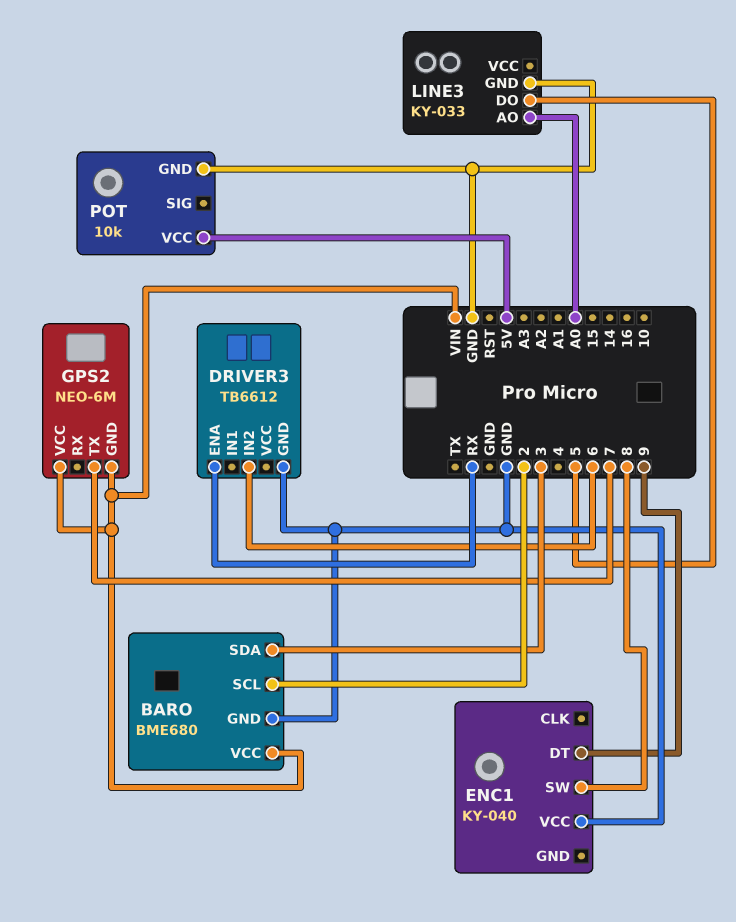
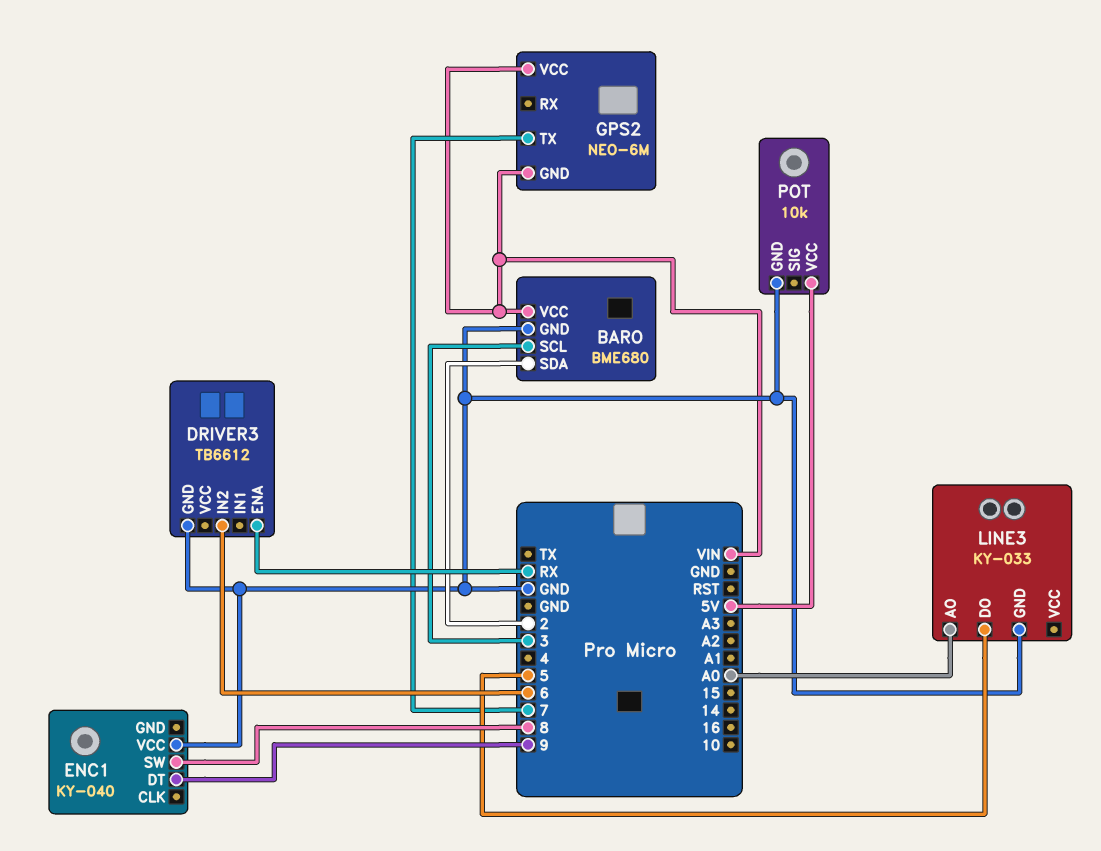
BARO pin SCL: 2 -> 3
BARO pin SDA: 3 -> 2

